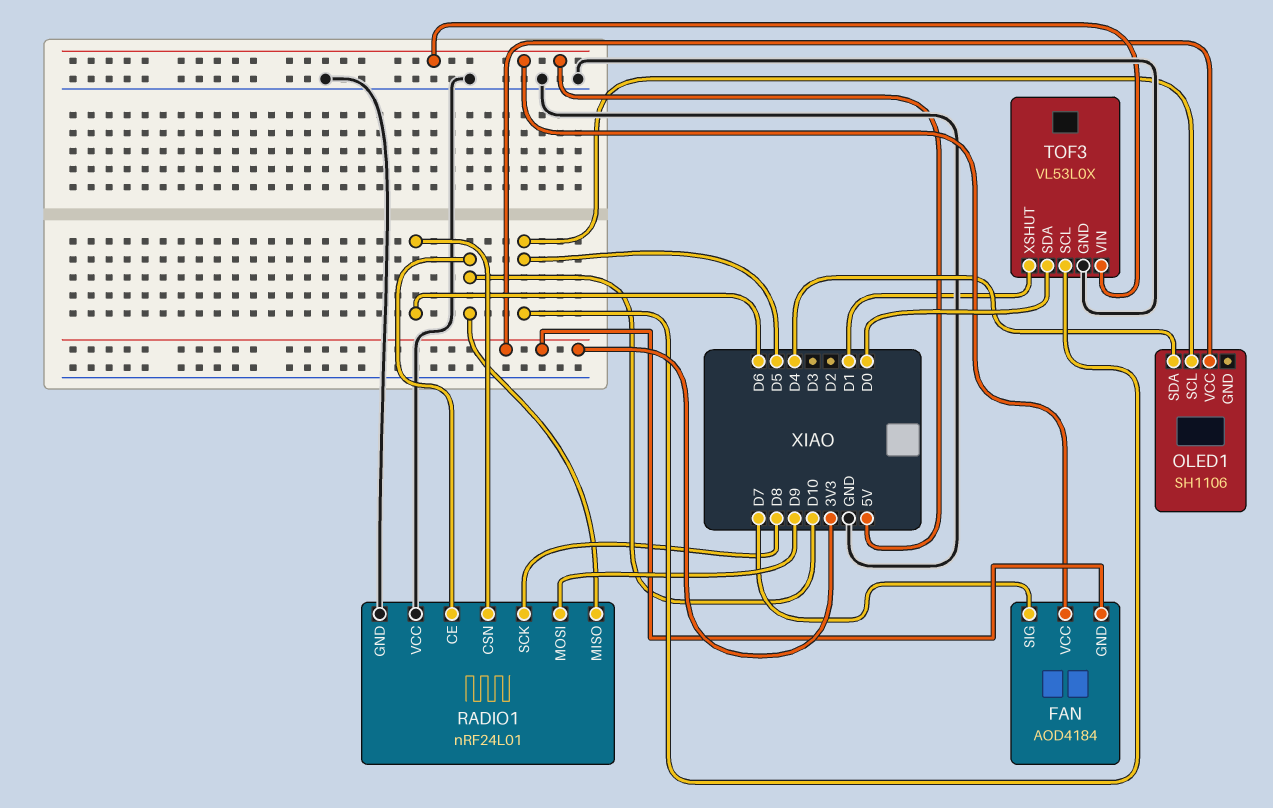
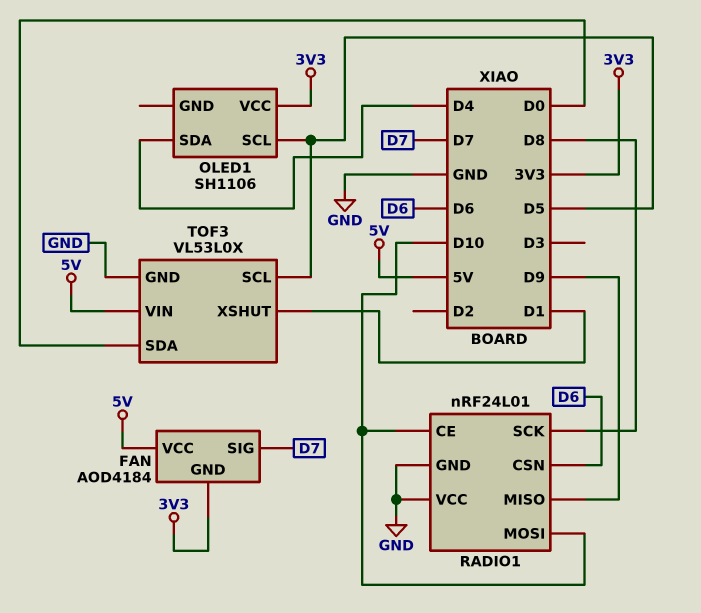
RADIO1 pin MISO: D10 -> D9
RADIO1 pin MOSI: D9 -> D10

